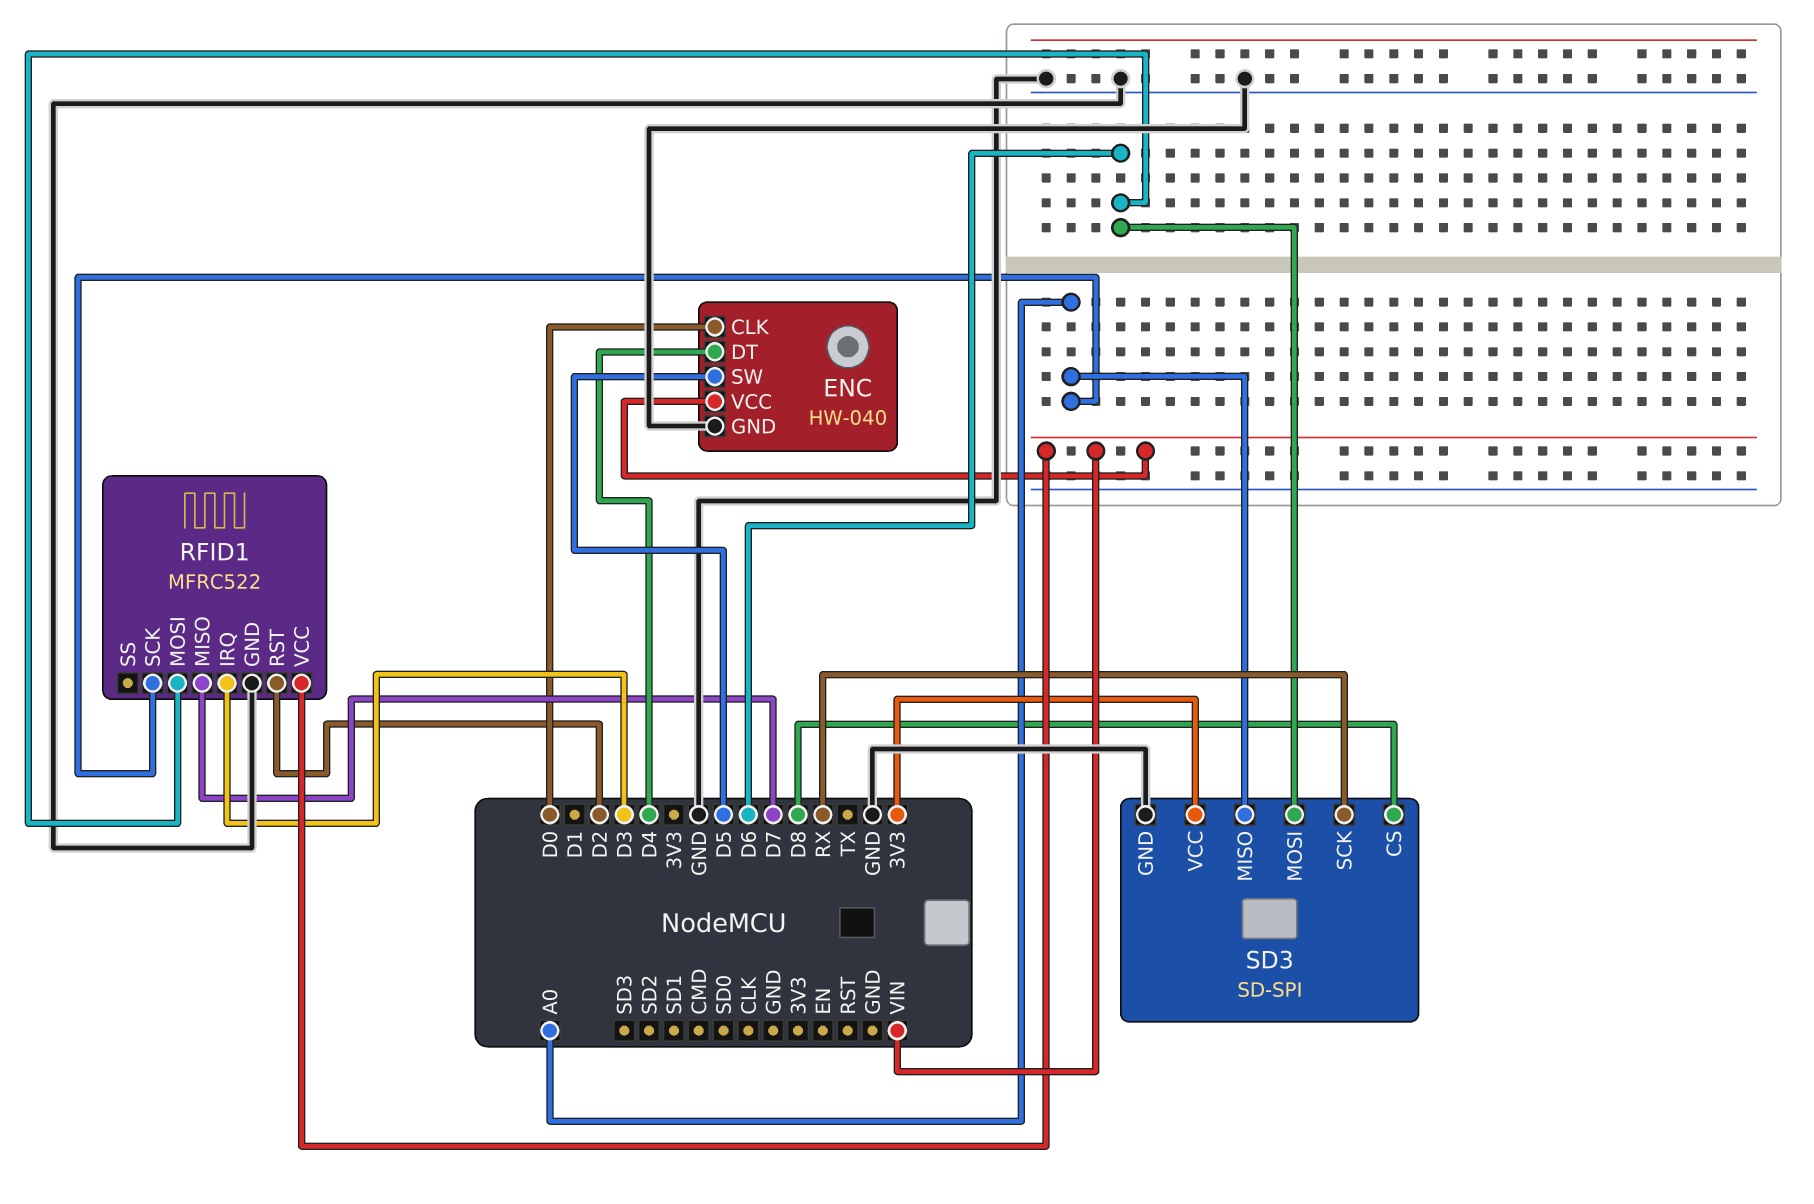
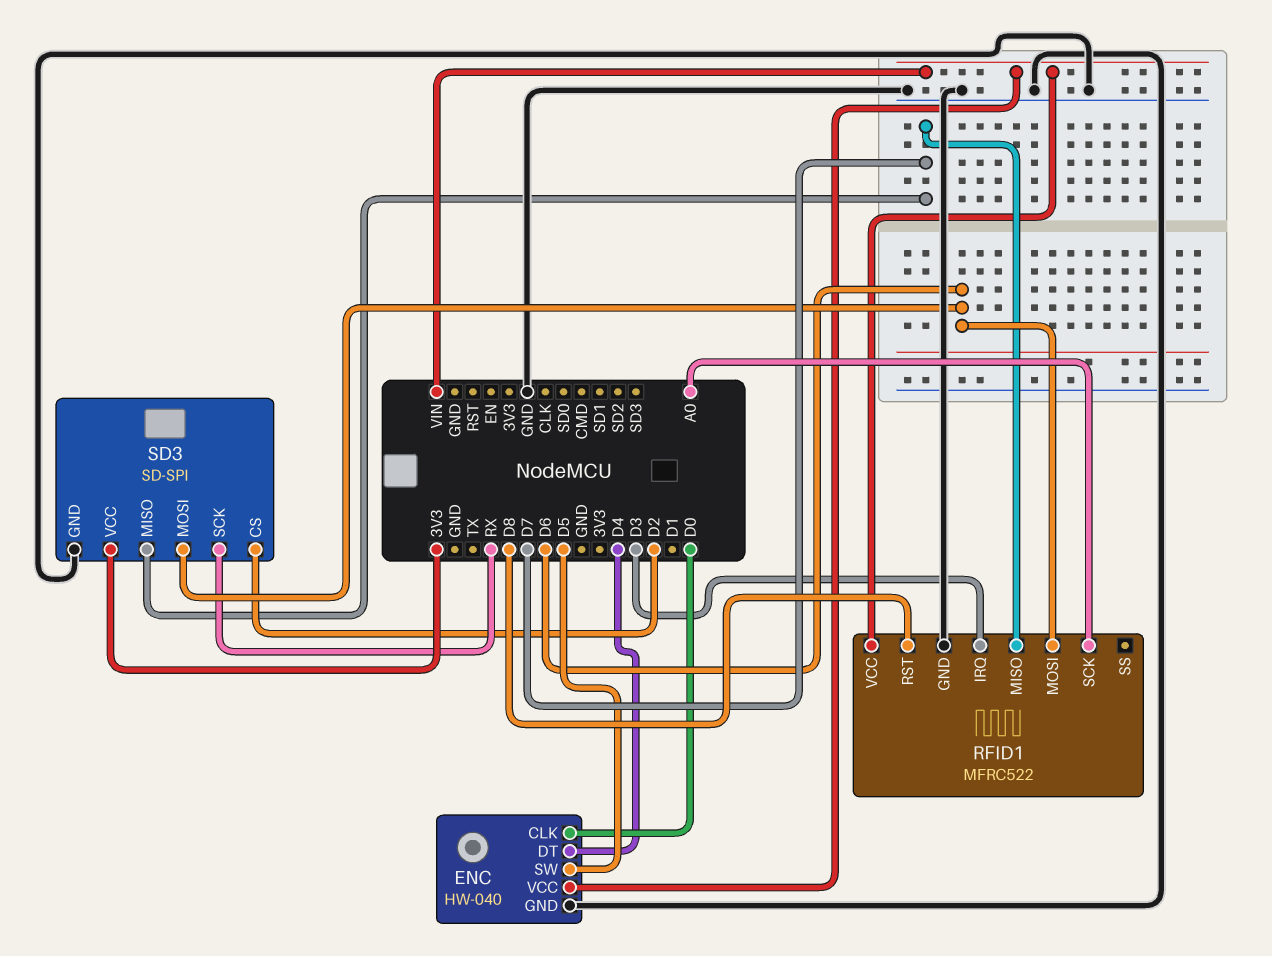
RFID1 pin RST: D2 -> D8
SD3 pin CS: D8 -> D2
SD3 pin MISO: A0 -> D7

